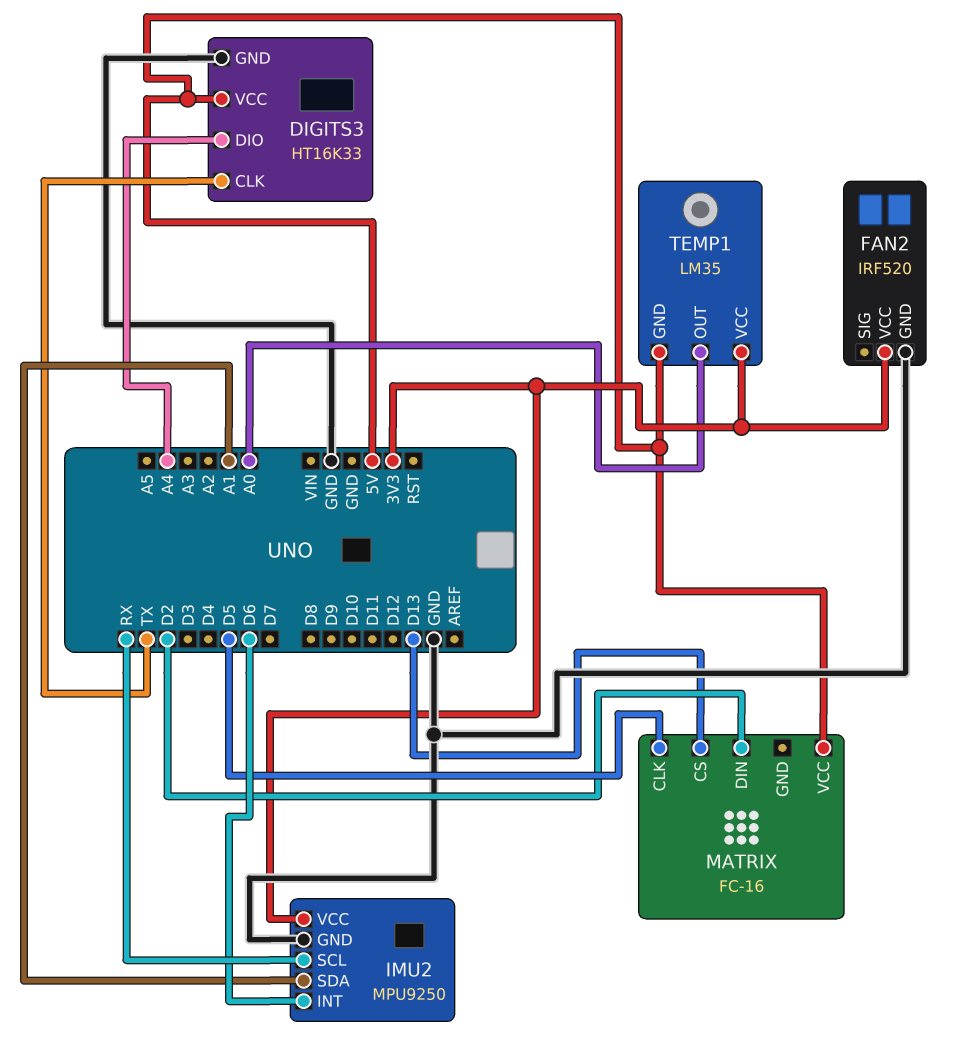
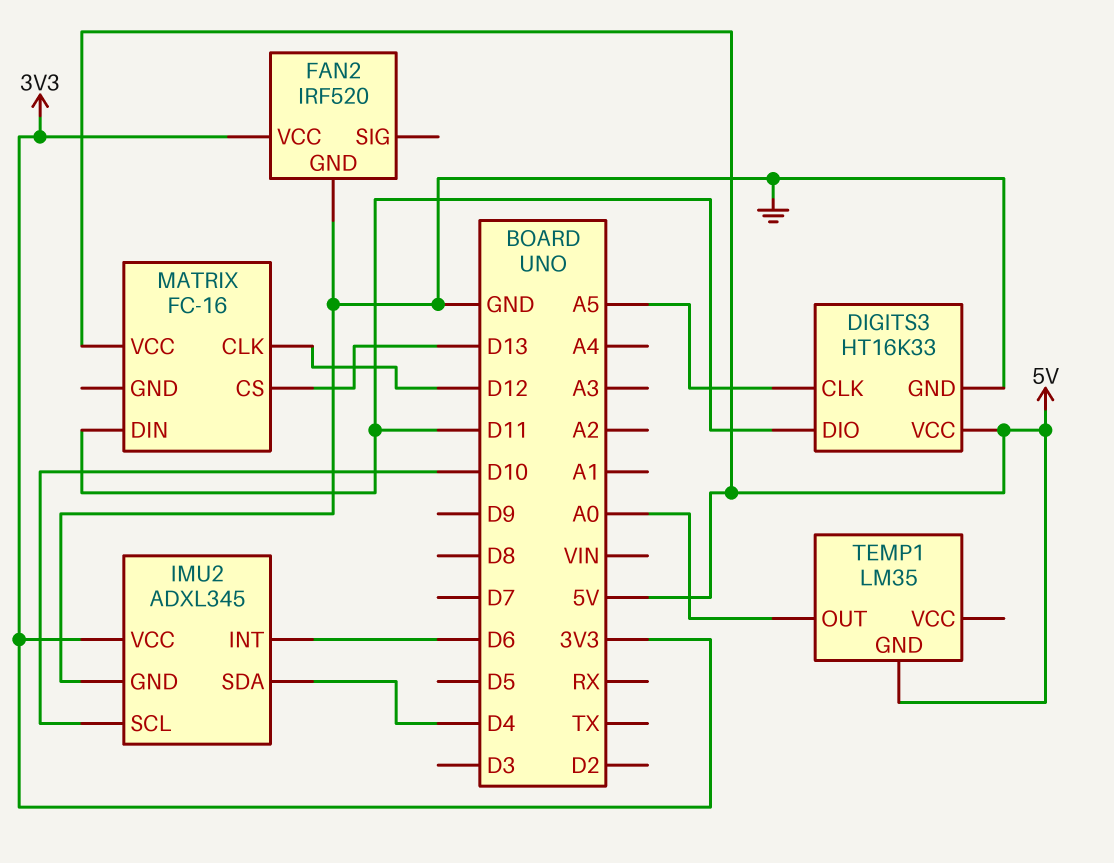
DIGITS3 pin CLK: TX -> A5
DIGITS3 pin DIO: A4 -> D11
IMU2: MPU9250 -> ADXL345
IMU2 pin SCL: RX -> D10
IMU2 pin SDA: A1 -> D4
MATRIX pin CLK: D5 -> D12
MATRIX pin DIN: D2 -> D11
TEMP1 pin VCC: 3V3 -> none

